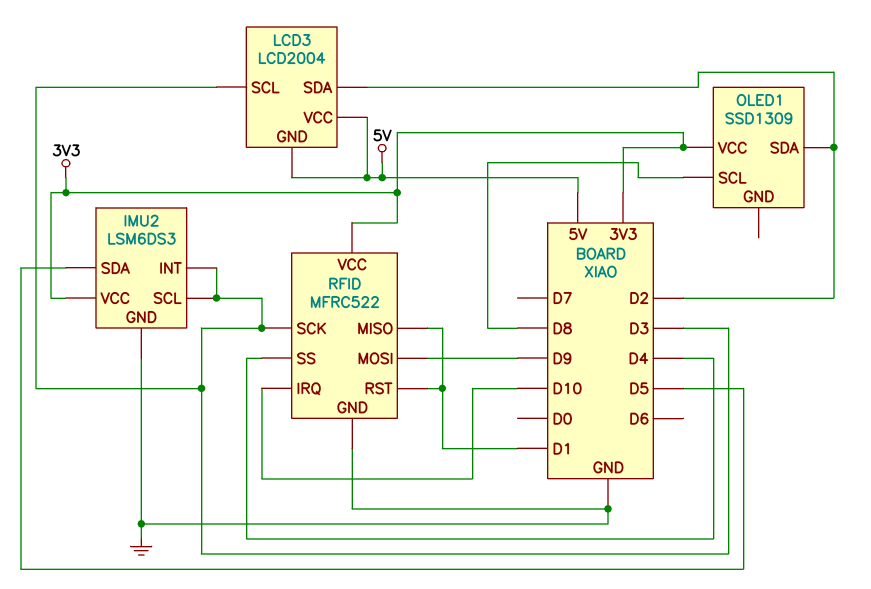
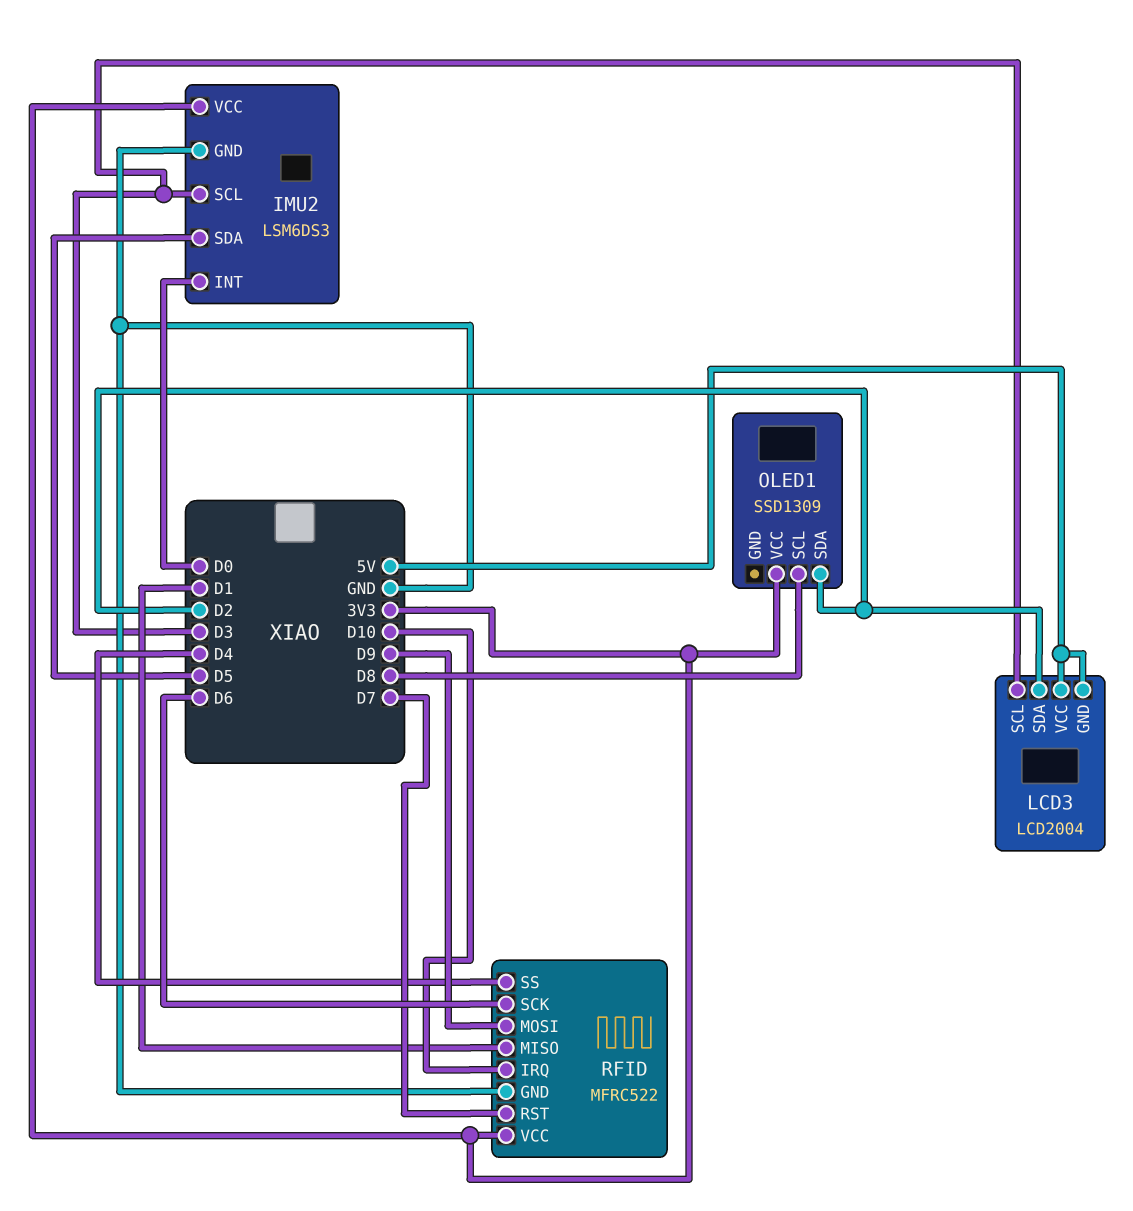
IMU2 pin INT: D3 -> D0
RFID pin RST: D1 -> D7
RFID pin SCK: D3 -> D6

